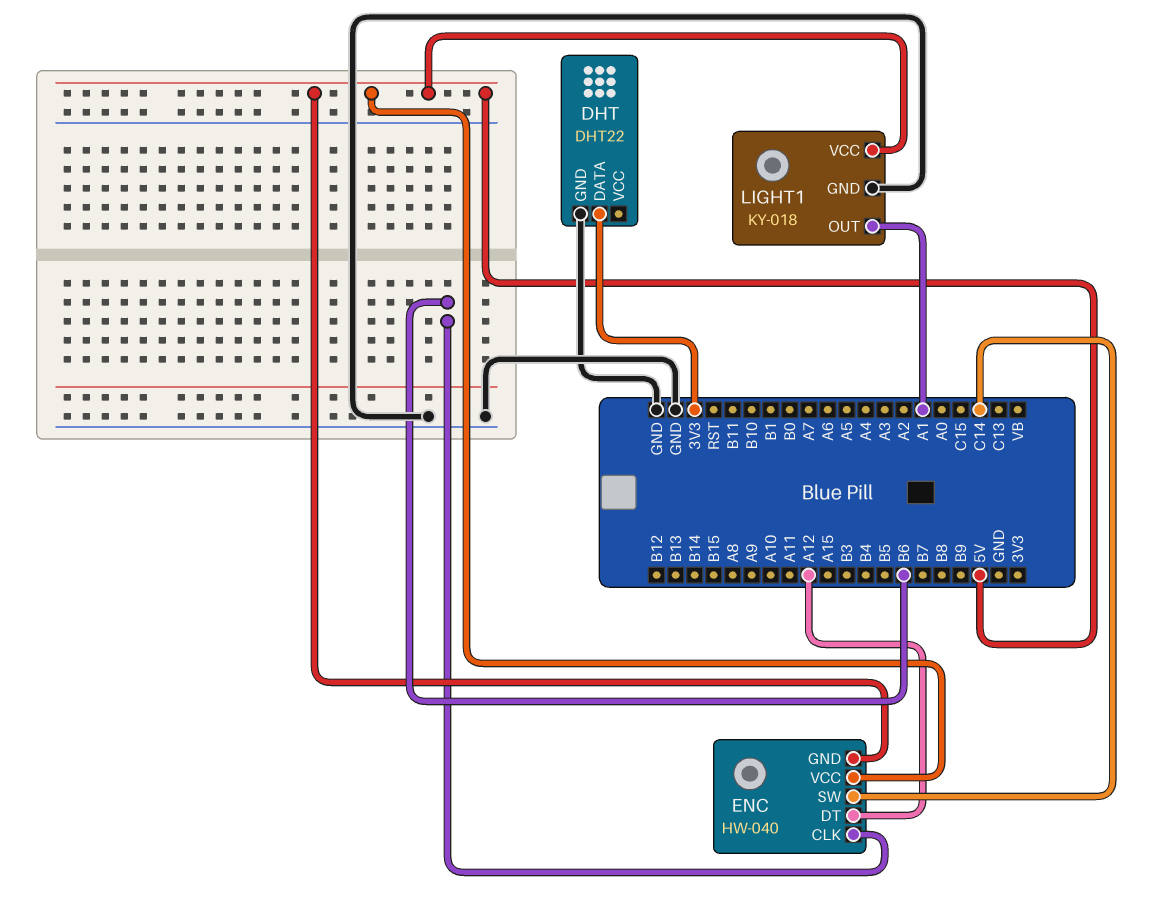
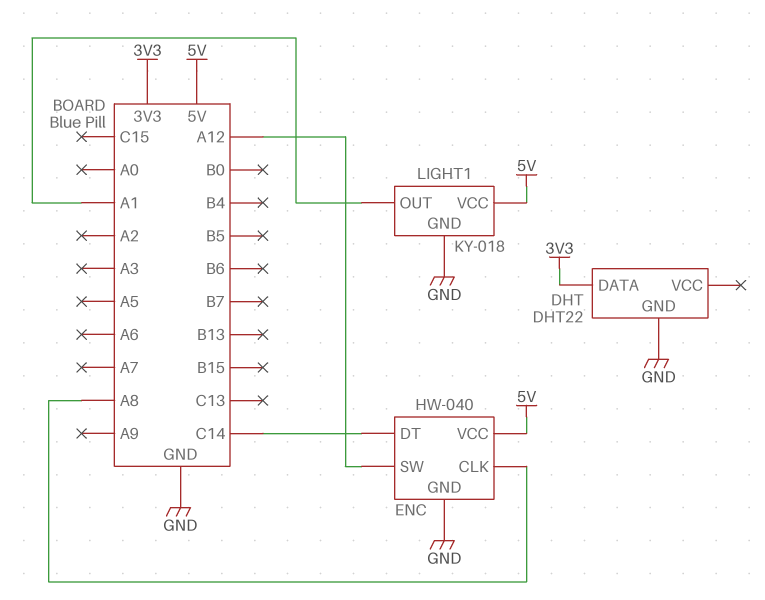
ENC pin CLK: B6 -> A8
ENC pin DT: A12 -> C14
ENC pin GND: 5V -> GND
ENC pin SW: C14 -> A12

